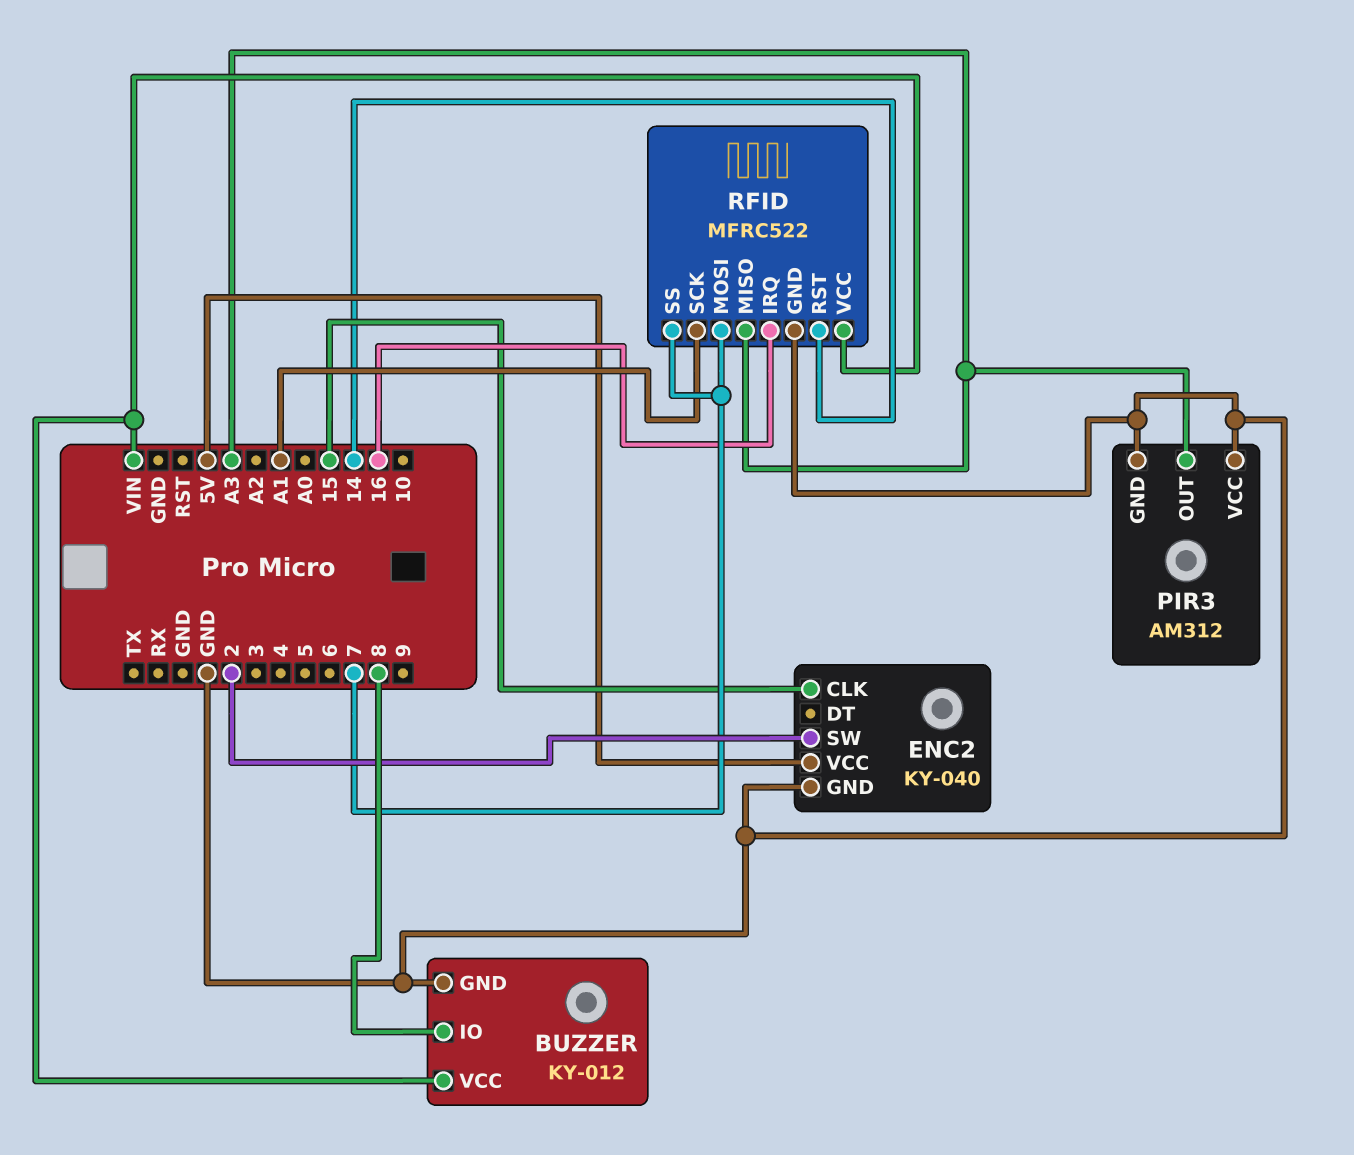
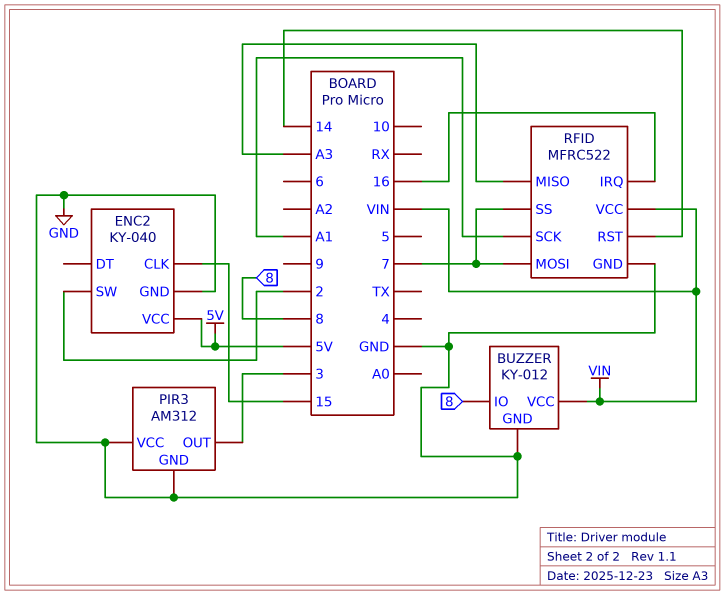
PIR3 pin OUT: A3 -> 3

